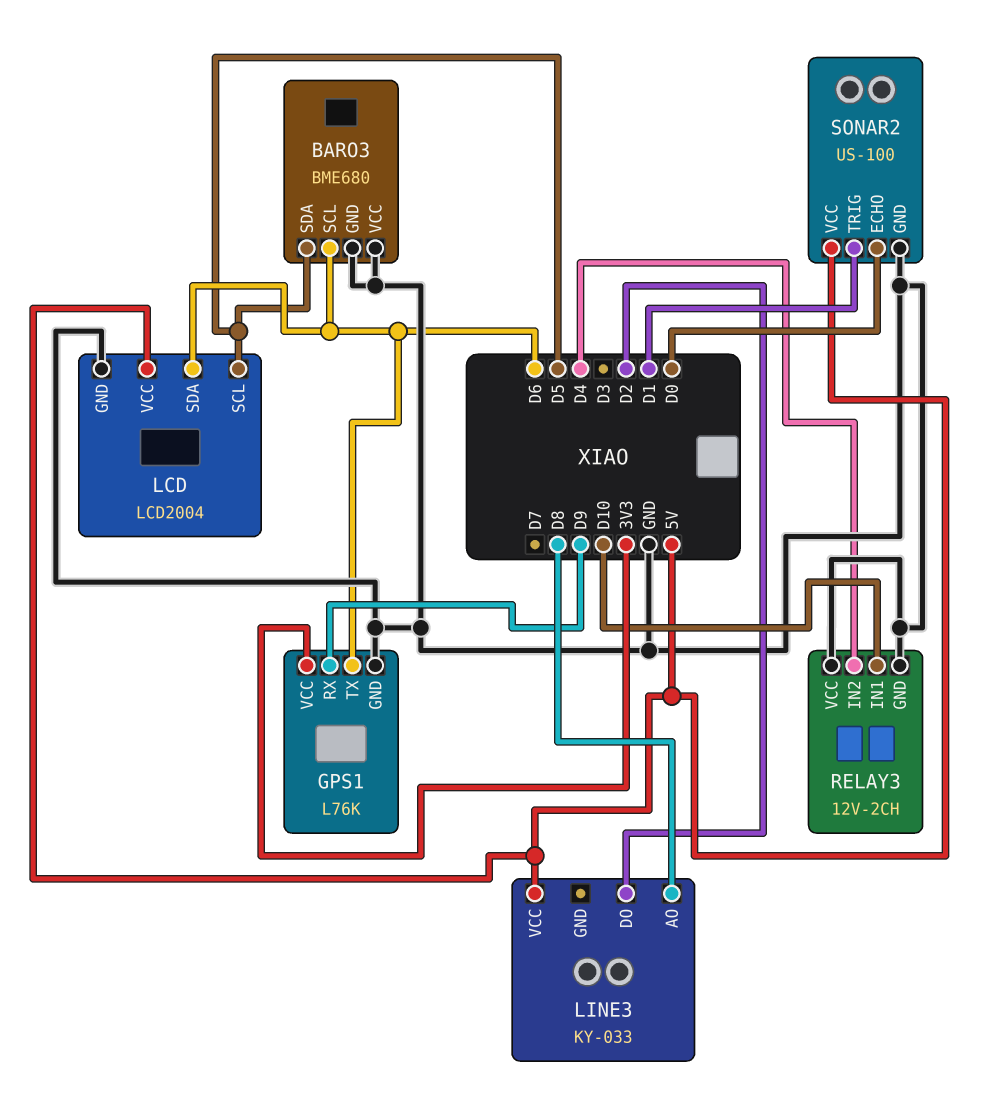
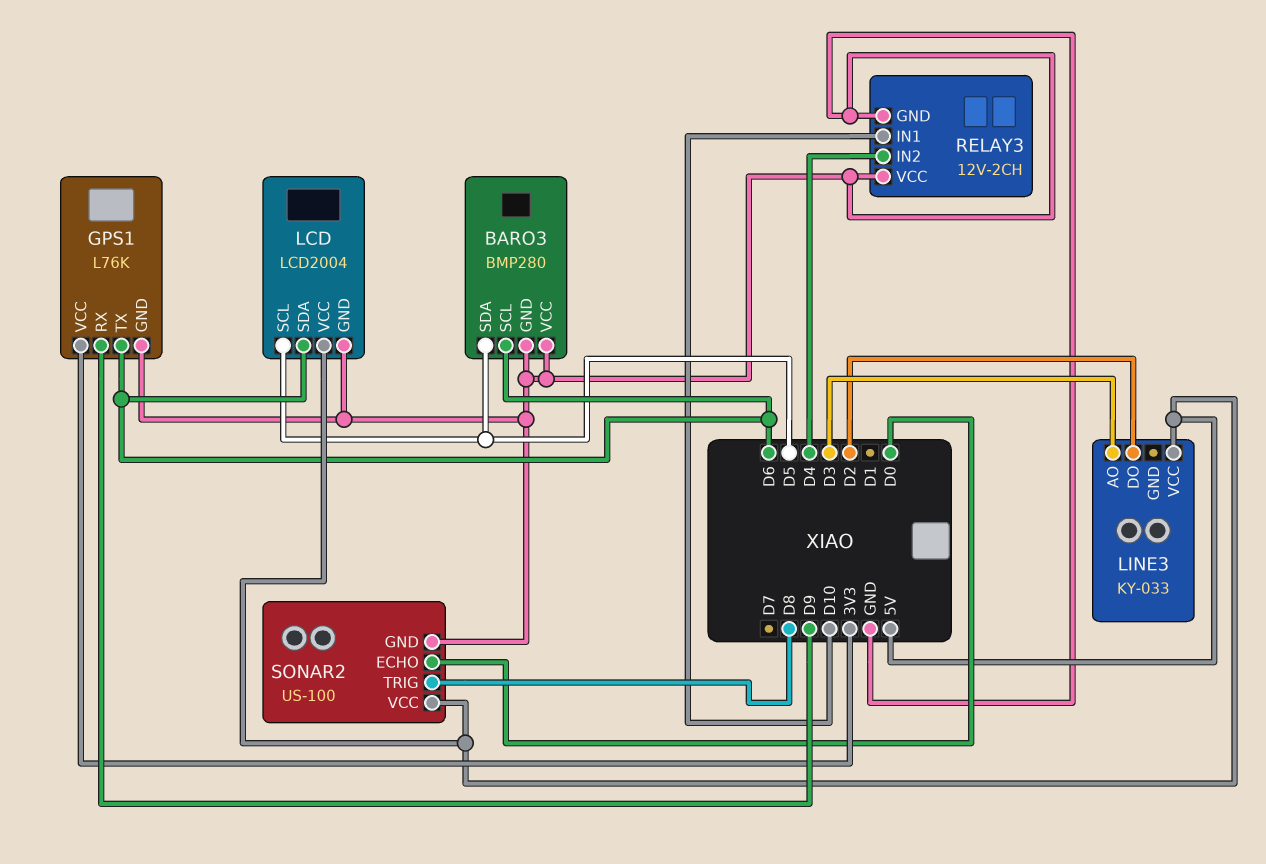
BARO3: BME680 -> BMP280
LINE3 pin AO: D8 -> D3
SONAR2 pin TRIG: D1 -> D8

